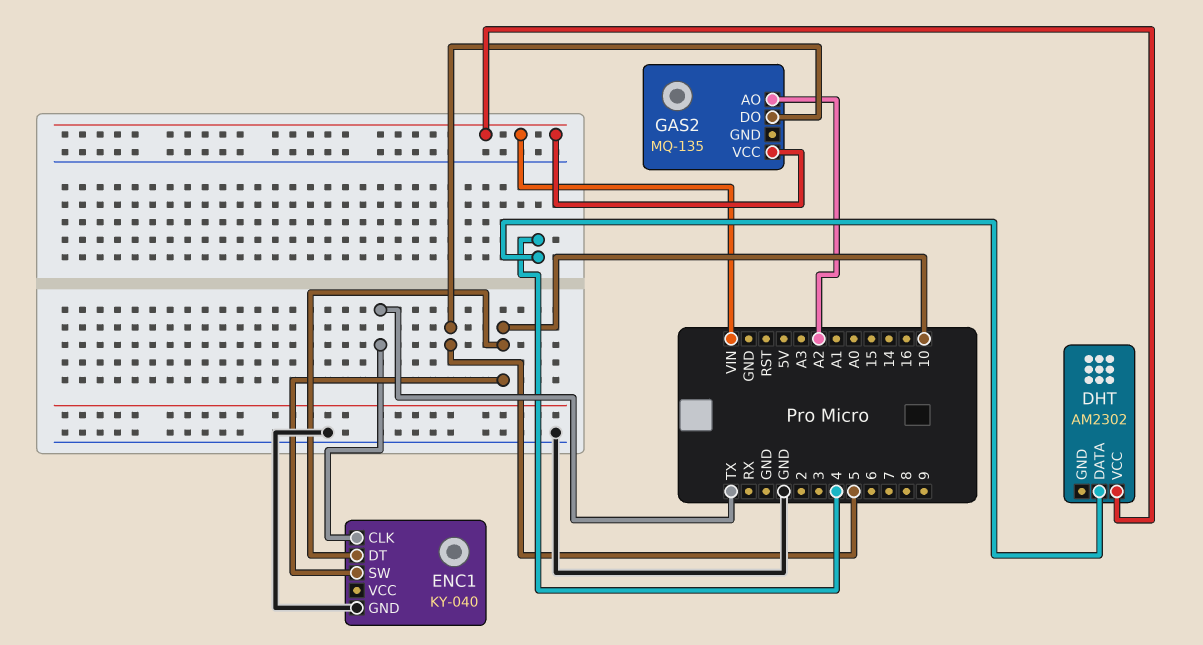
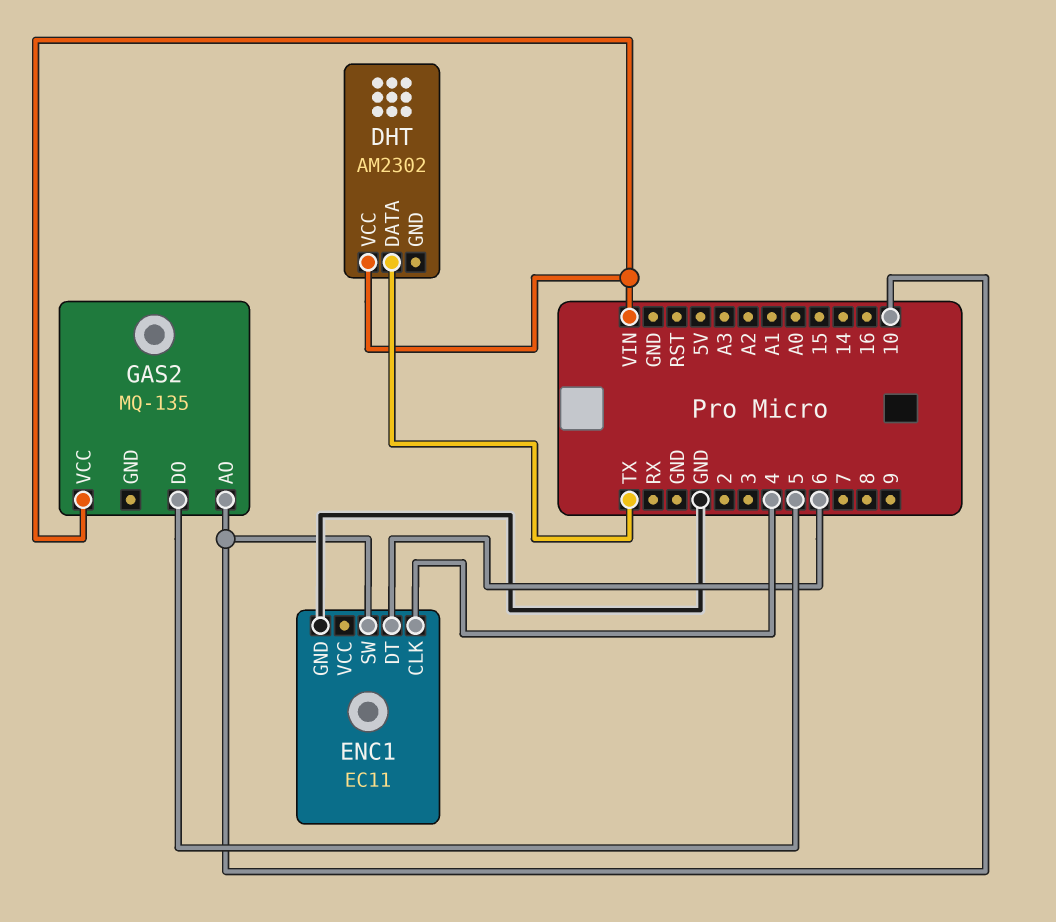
DHT pin DATA: 4 -> TX
ENC1: KY-040 -> EC11
ENC1 pin CLK: TX -> 4
ENC1 pin DT: 10 -> 6
GAS2 pin AO: A2 -> 10

